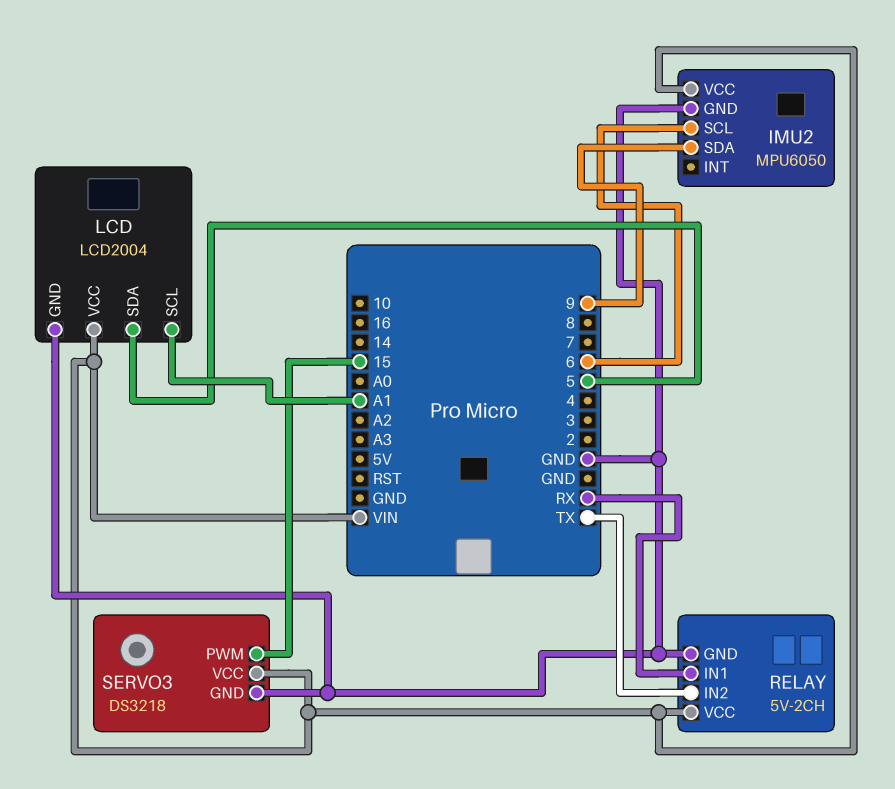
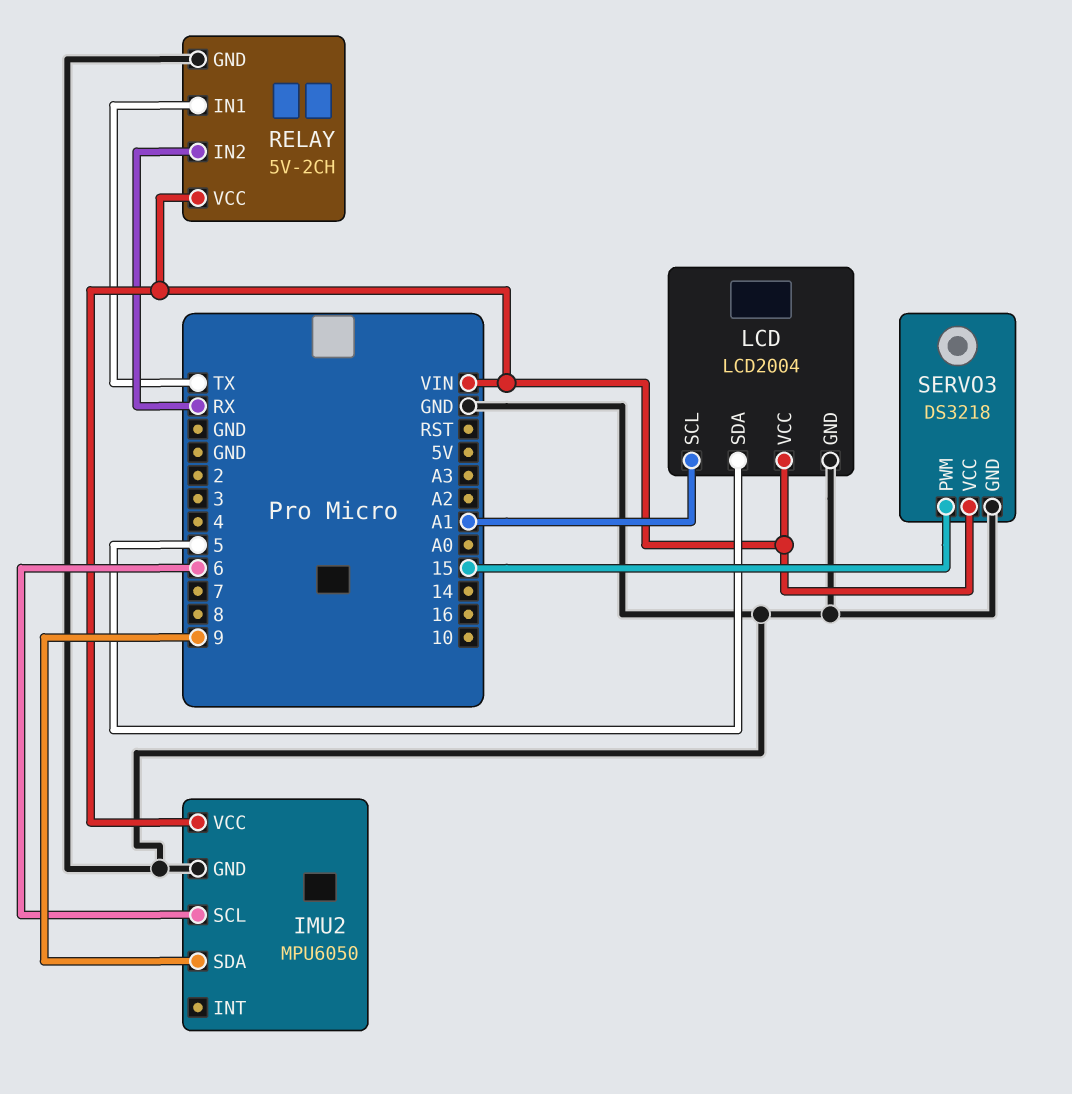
RELAY pin IN1: RX -> TX
RELAY pin IN2: TX -> RX

